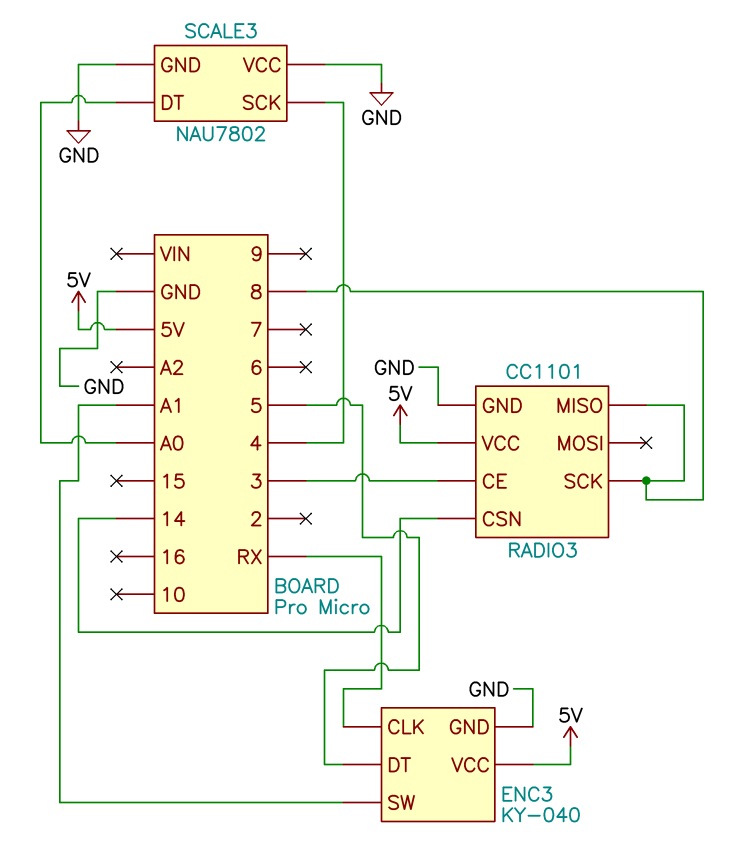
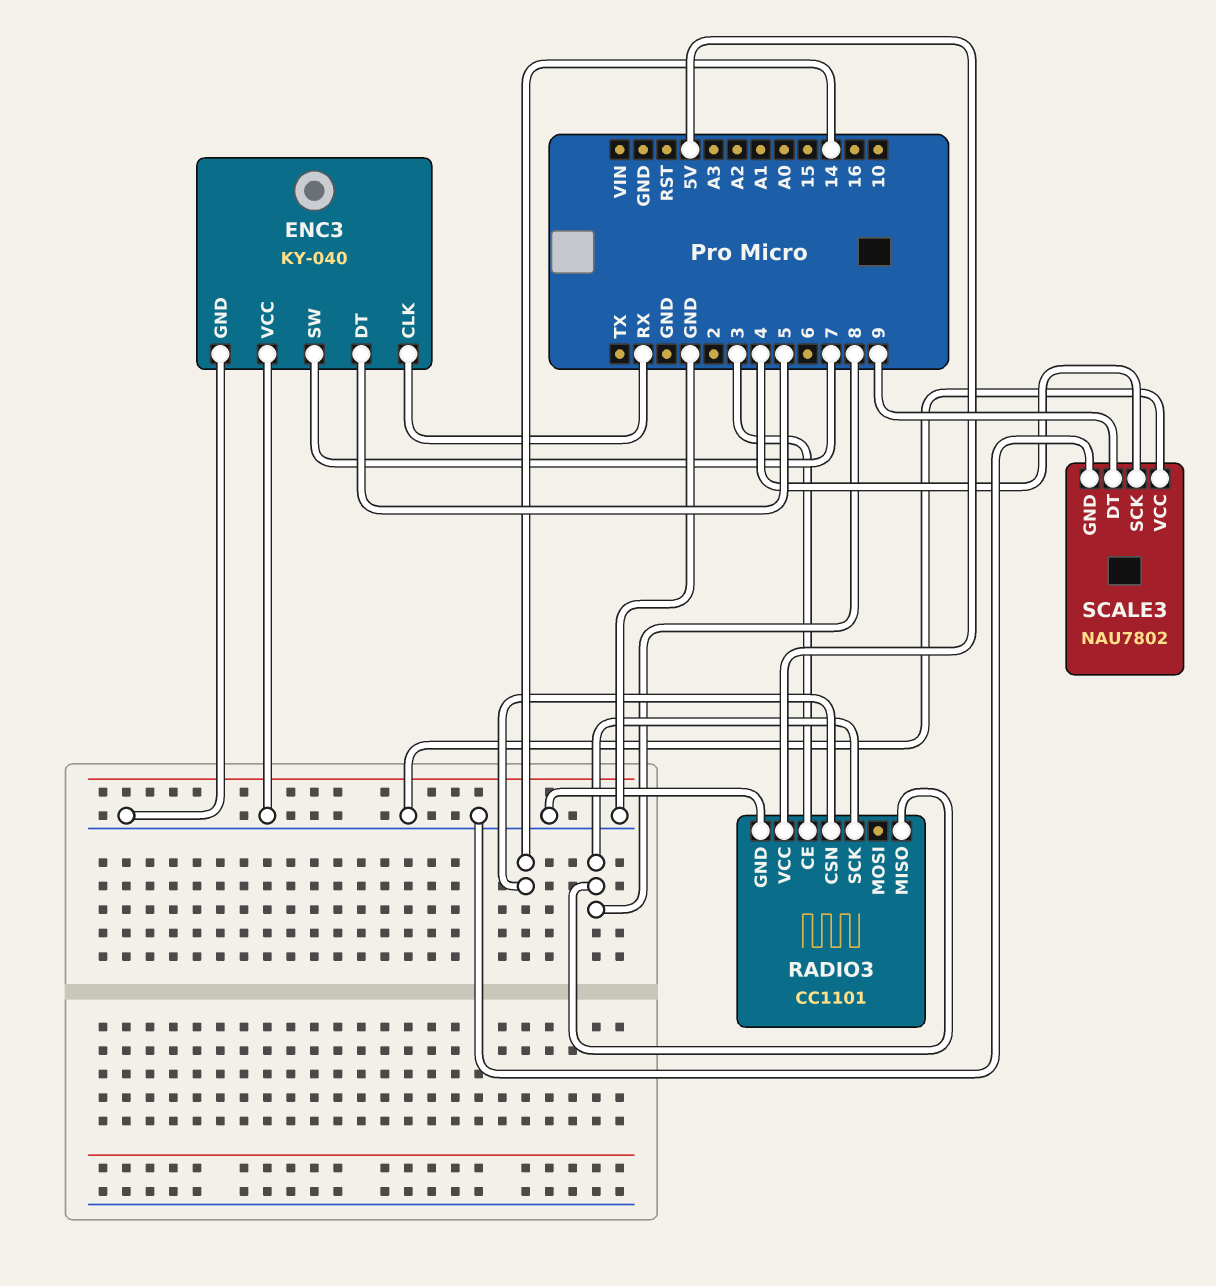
ENC3 pin SW: A1 -> 7
ENC3 pin VCC: 5V -> GND
SCALE3 pin DT: A0 -> 9

